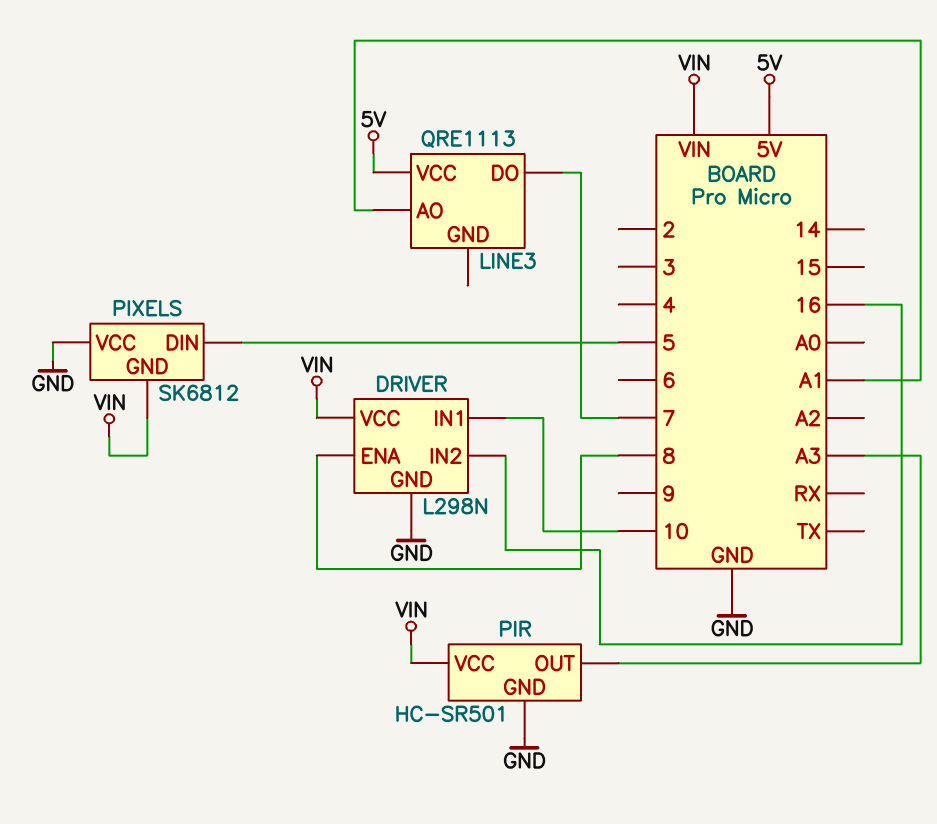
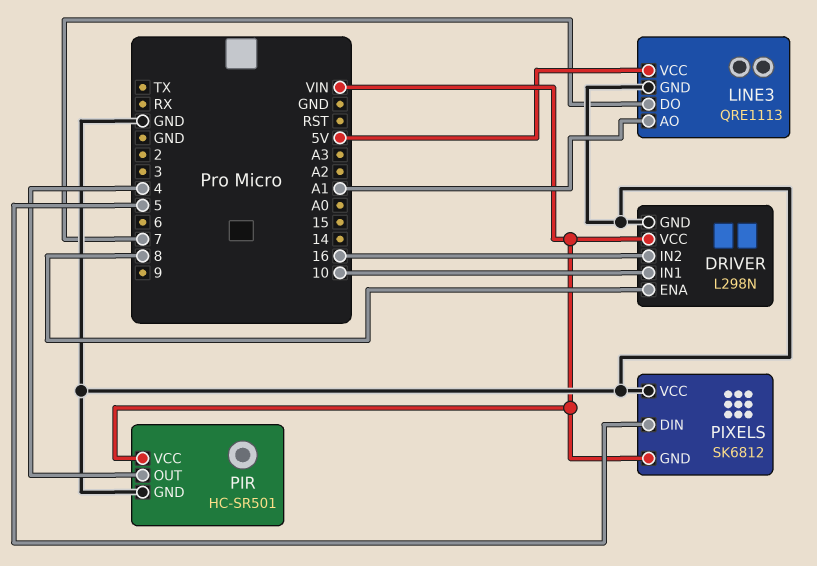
LINE3 pin GND: none -> GND
PIR pin OUT: A3 -> 4

